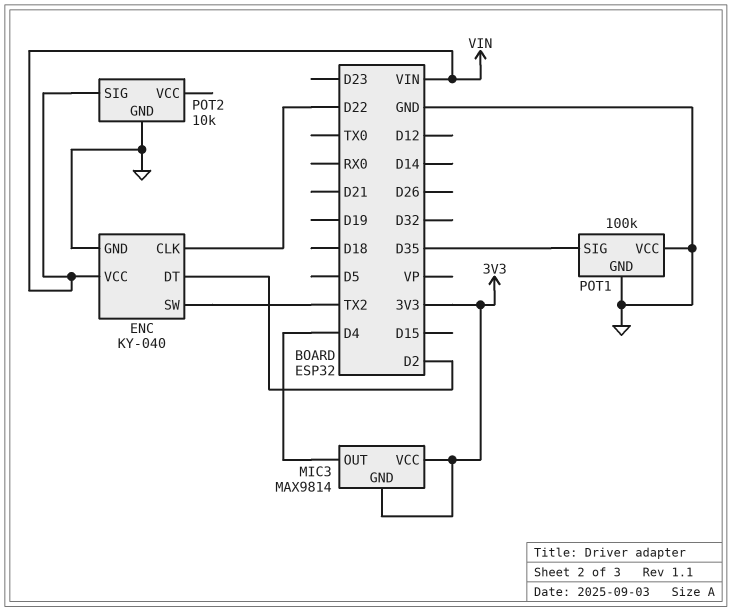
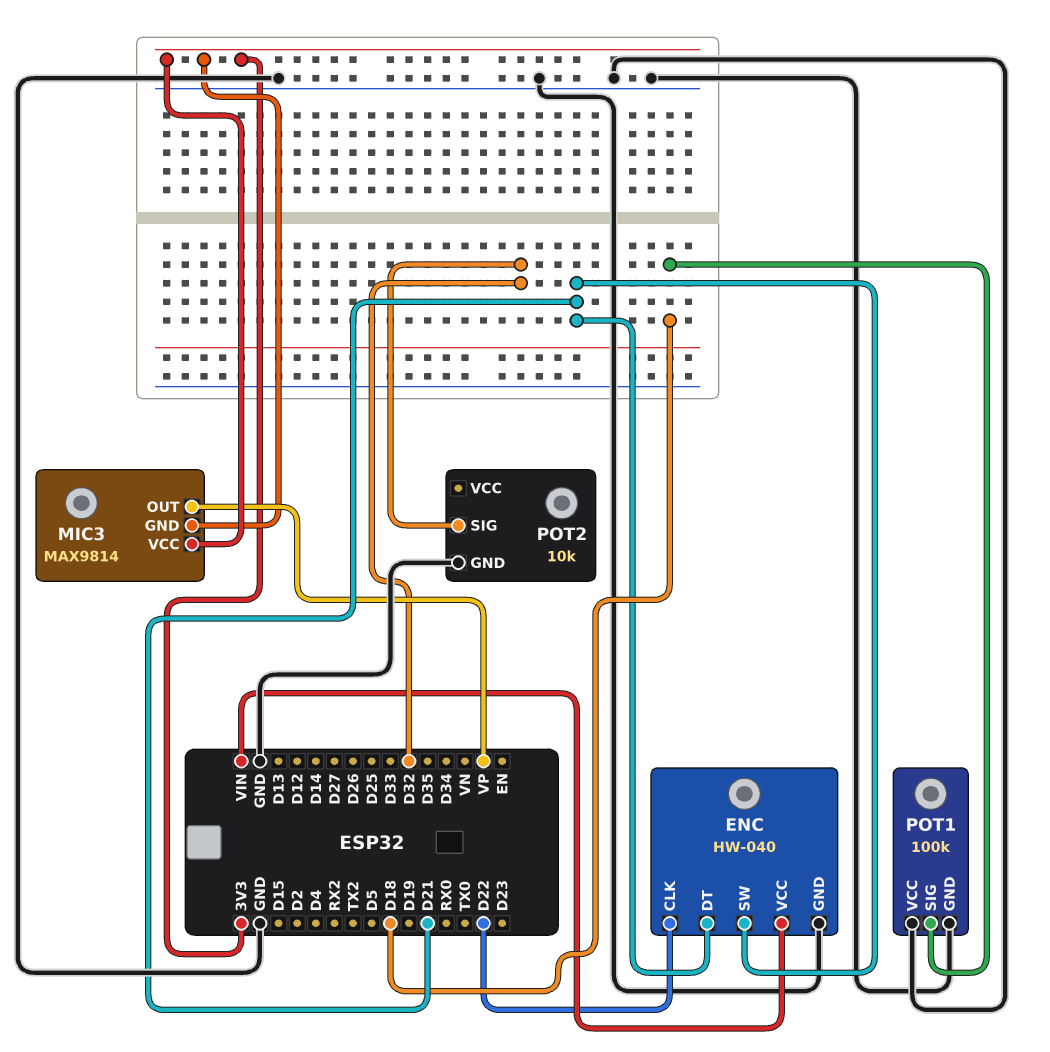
ENC: KY-040 -> HW-040
ENC pin DT: D2 -> D21
ENC pin SW: TX2 -> D21
MIC3 pin OUT: D4 -> VP
POT1 pin SIG: D35 -> D18
POT2 pin SIG: VIN -> D32

